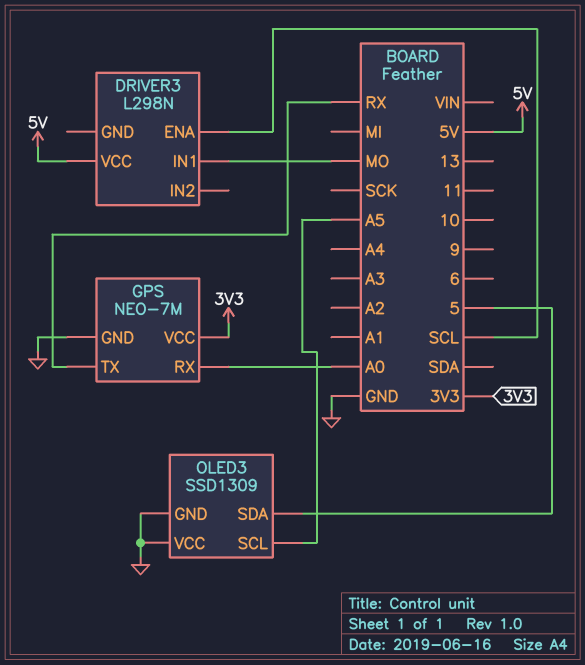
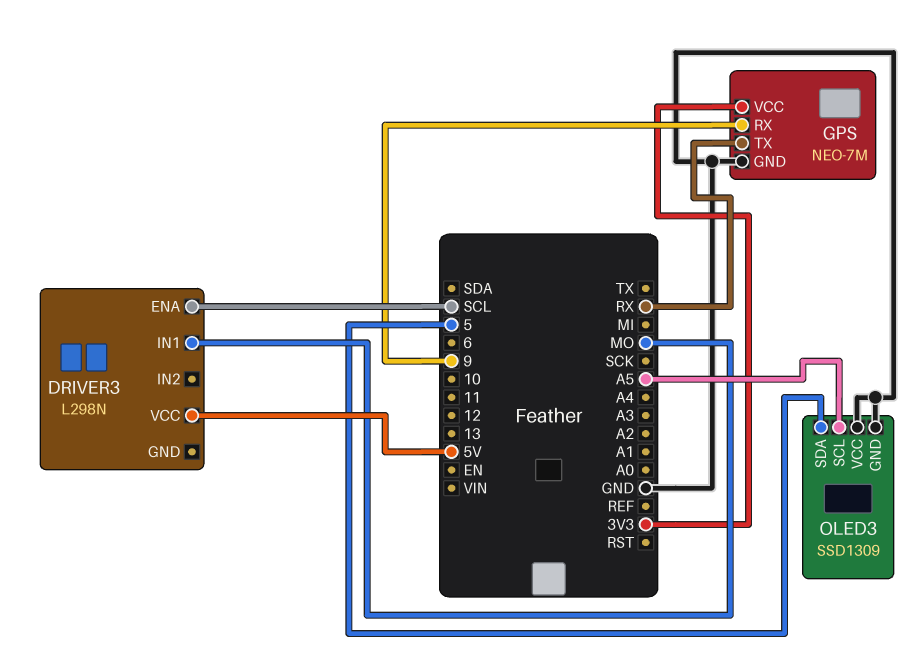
GPS pin RX: A0 -> 9

